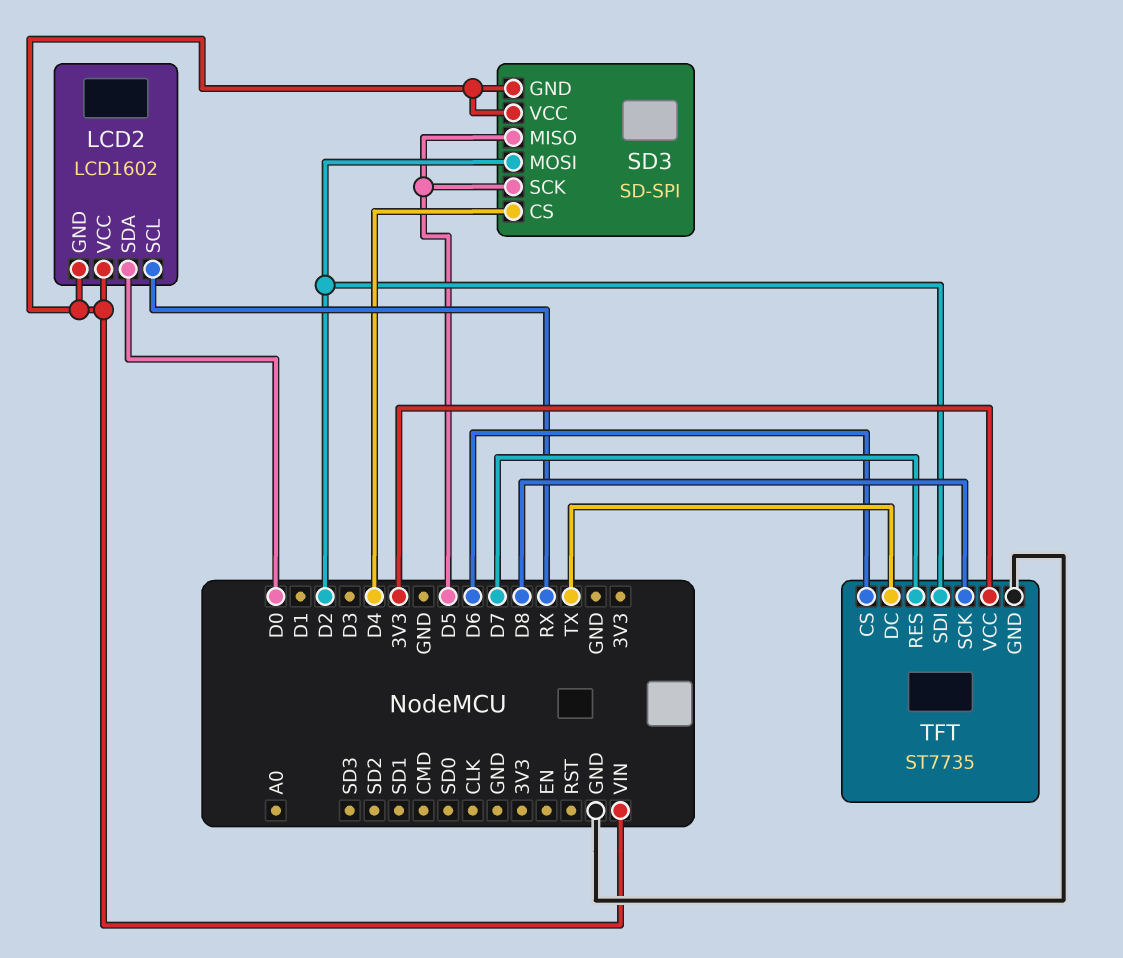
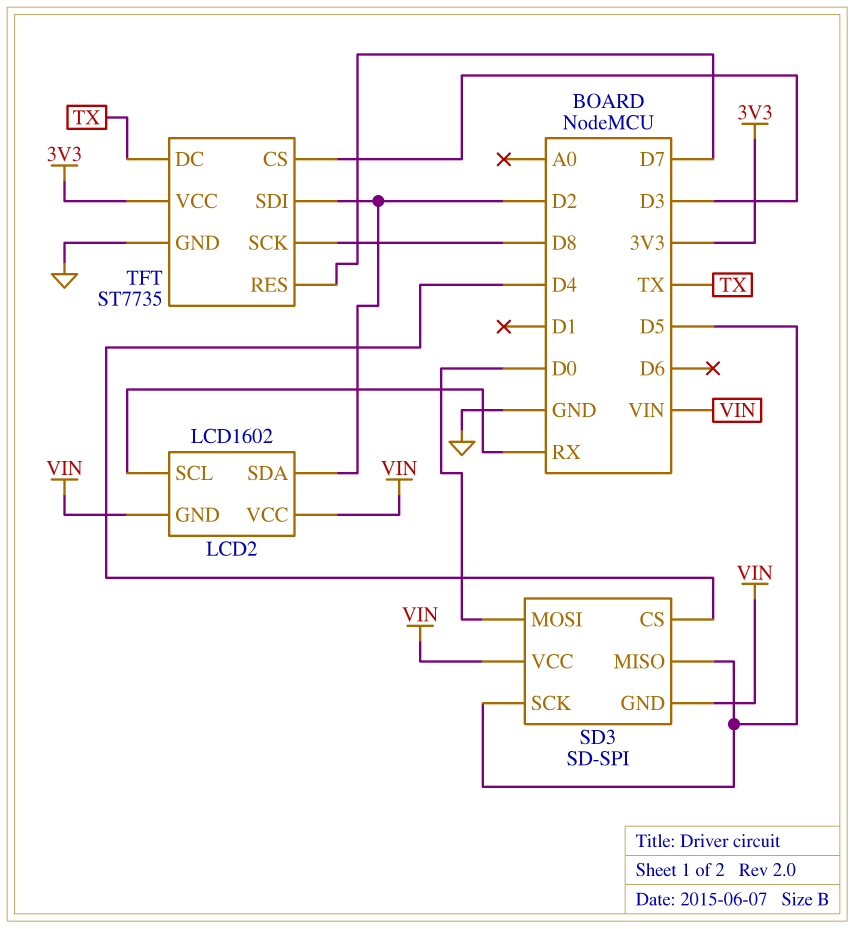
LCD2 pin SDA: D0 -> D2
SD3 pin MOSI: D2 -> D0
TFT pin CS: D6 -> D3

